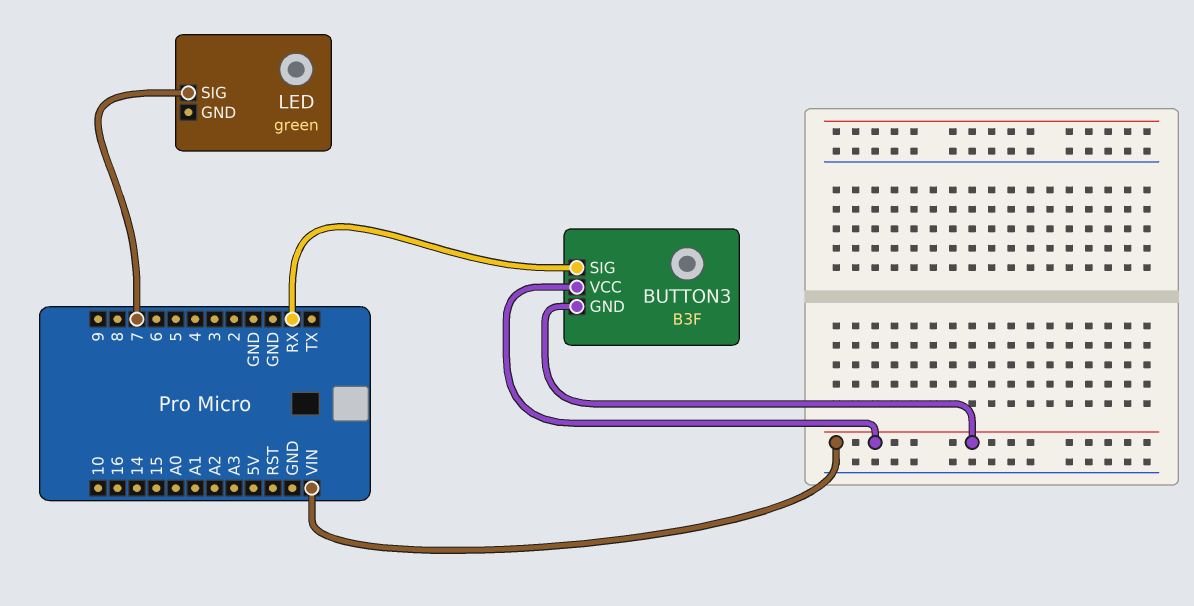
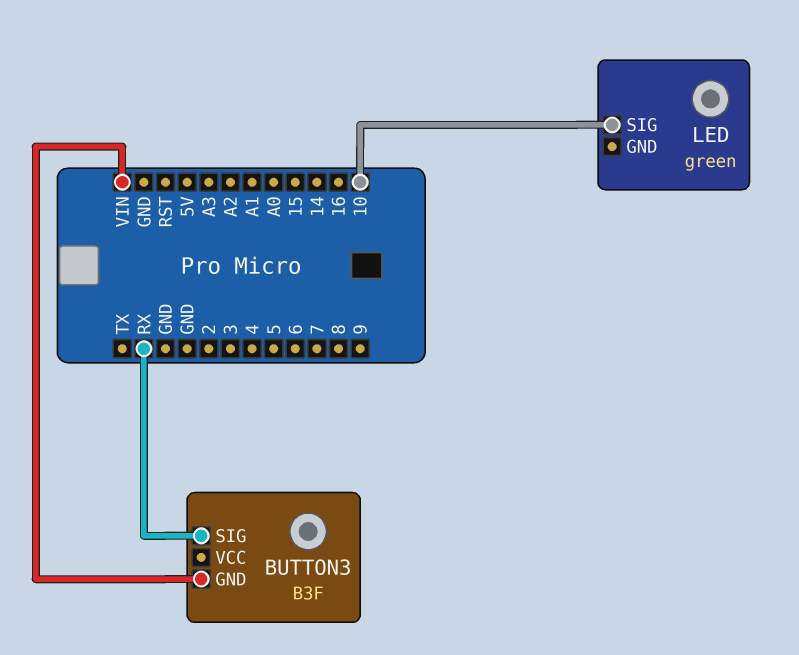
BUTTON3 pin VCC: VIN -> none
LED pin SIG: 7 -> 10

